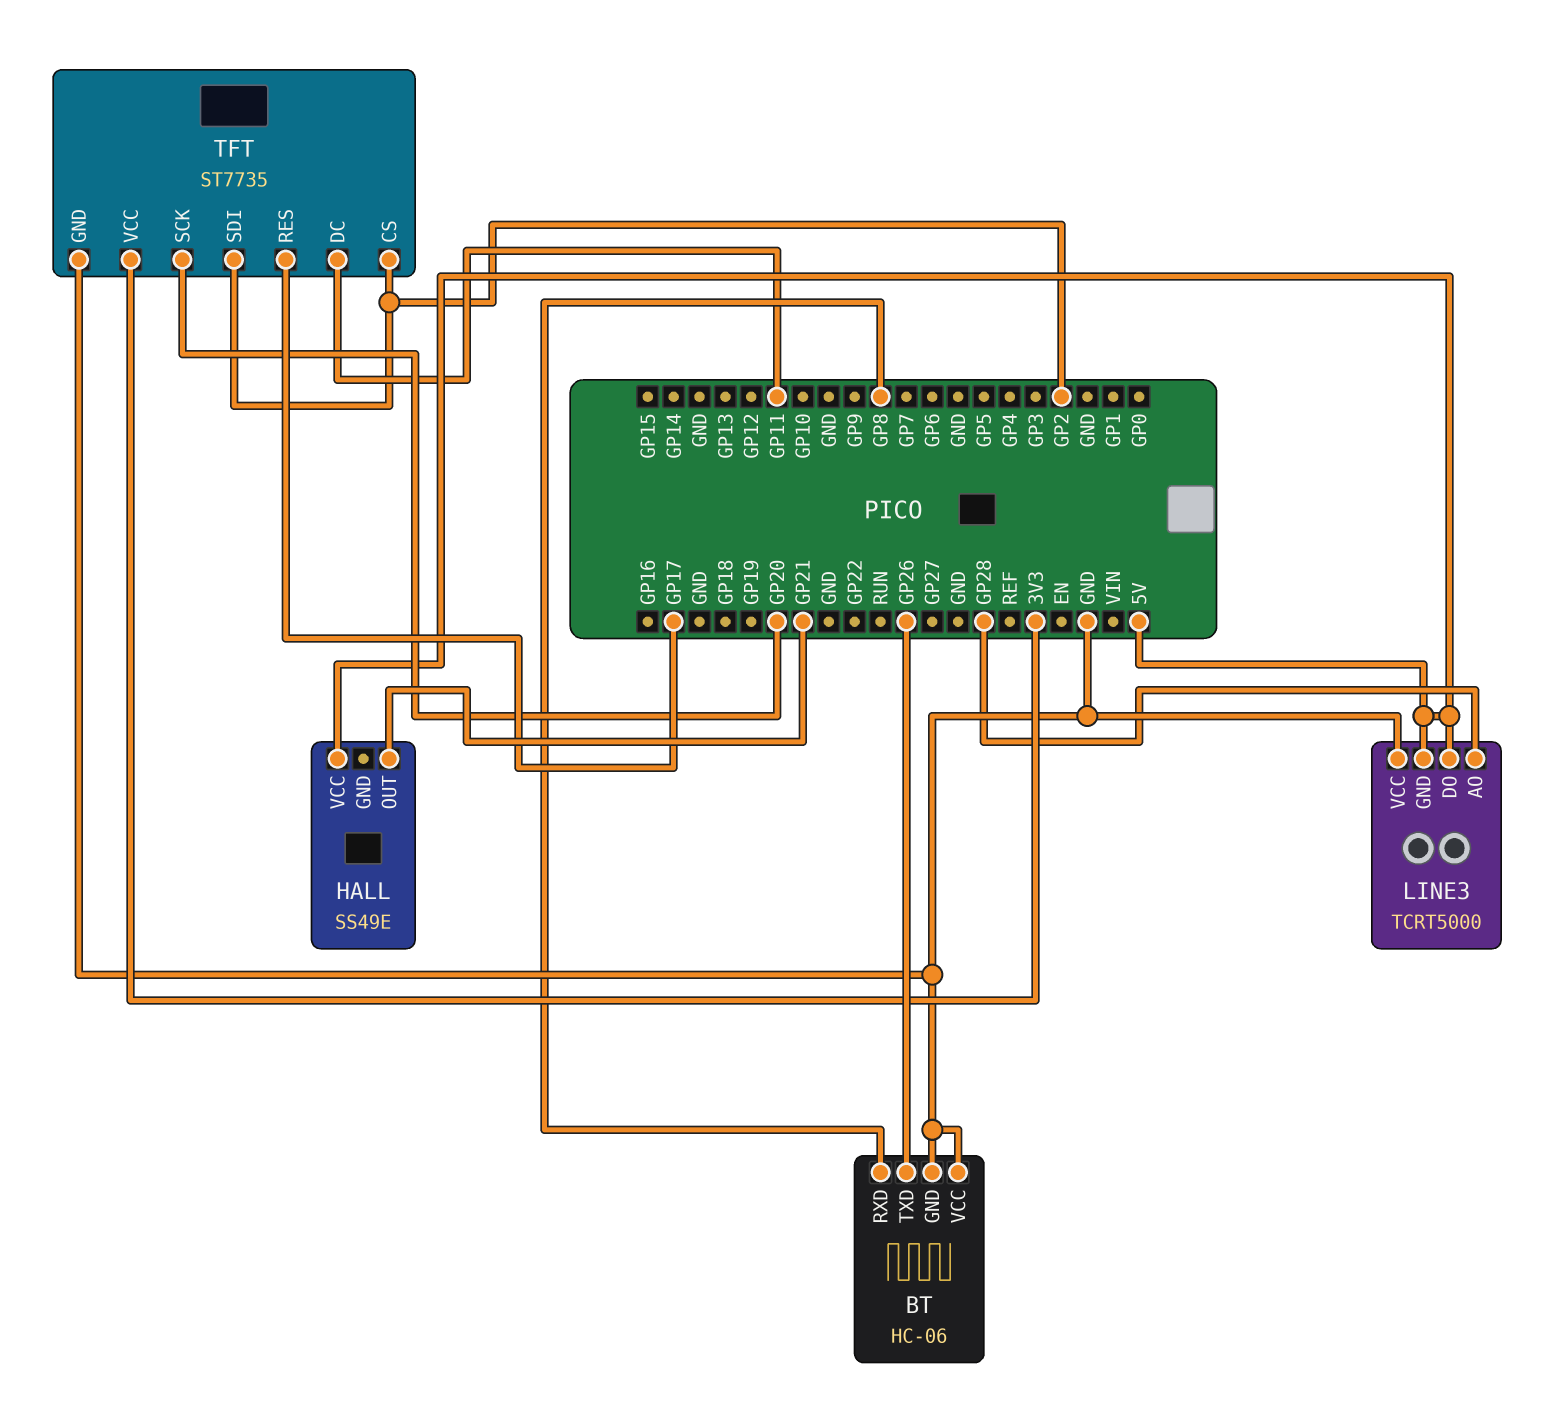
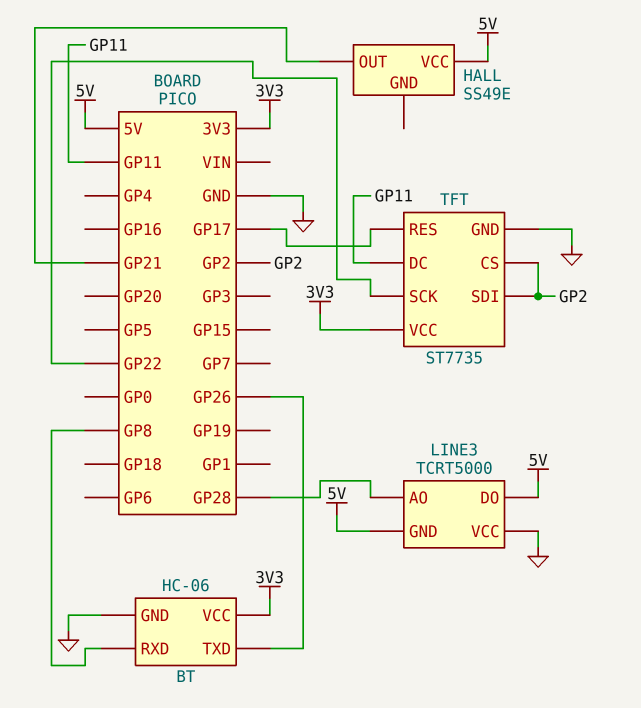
BT pin VCC: GND -> 3V3
TFT pin SCK: GP20 -> GP22

